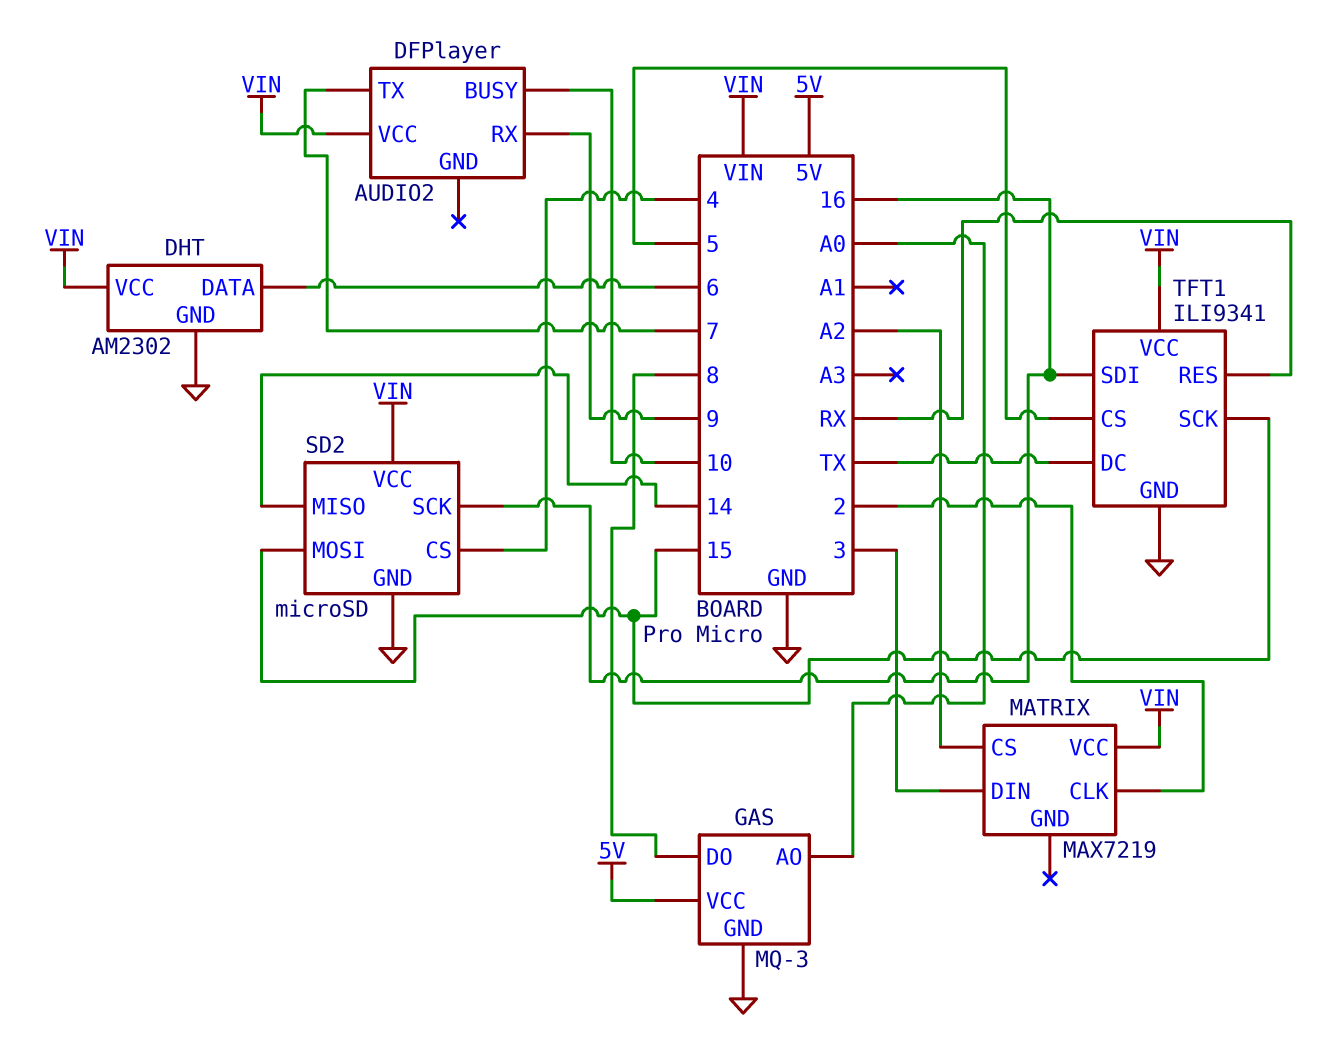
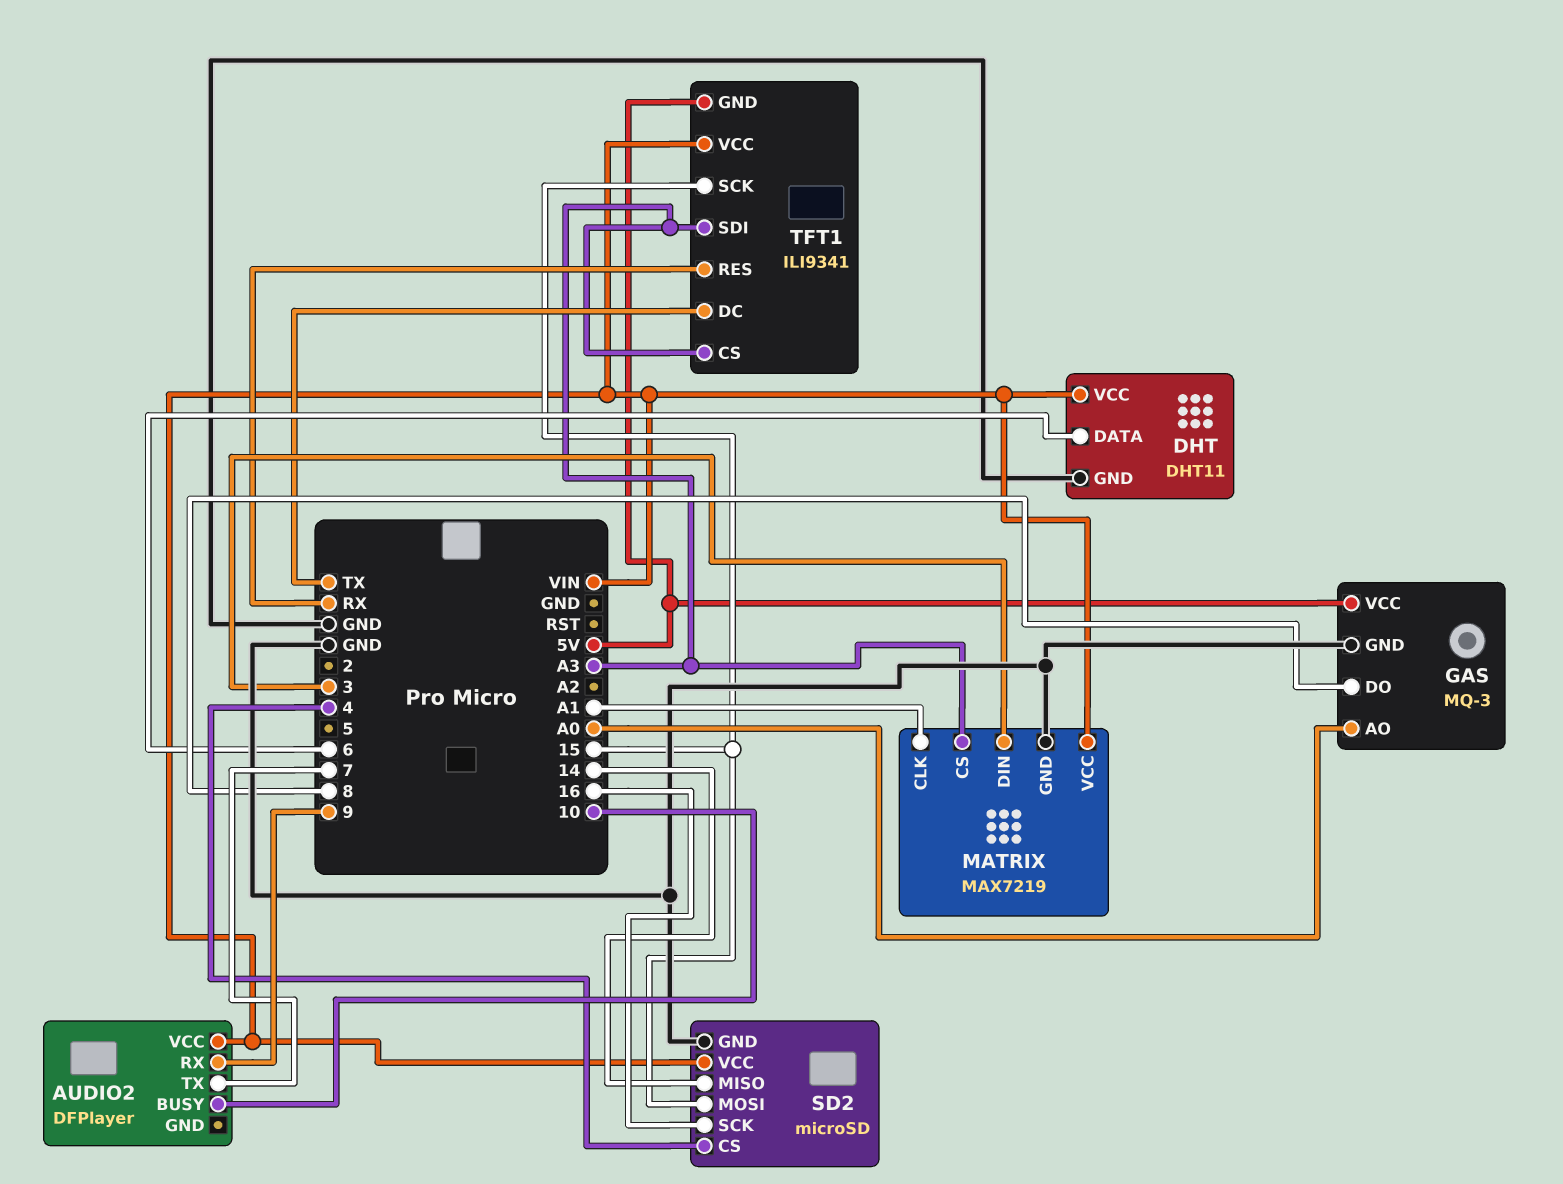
DHT: AM2302 -> DHT11
MATRIX pin CLK: 2 -> A1
MATRIX pin CS: A2 -> A3
MATRIX pin GND: none -> GND
TFT1 pin CS: 5 -> A3
TFT1 pin GND: GND -> 5V
TFT1 pin SDI: 16 -> A3

